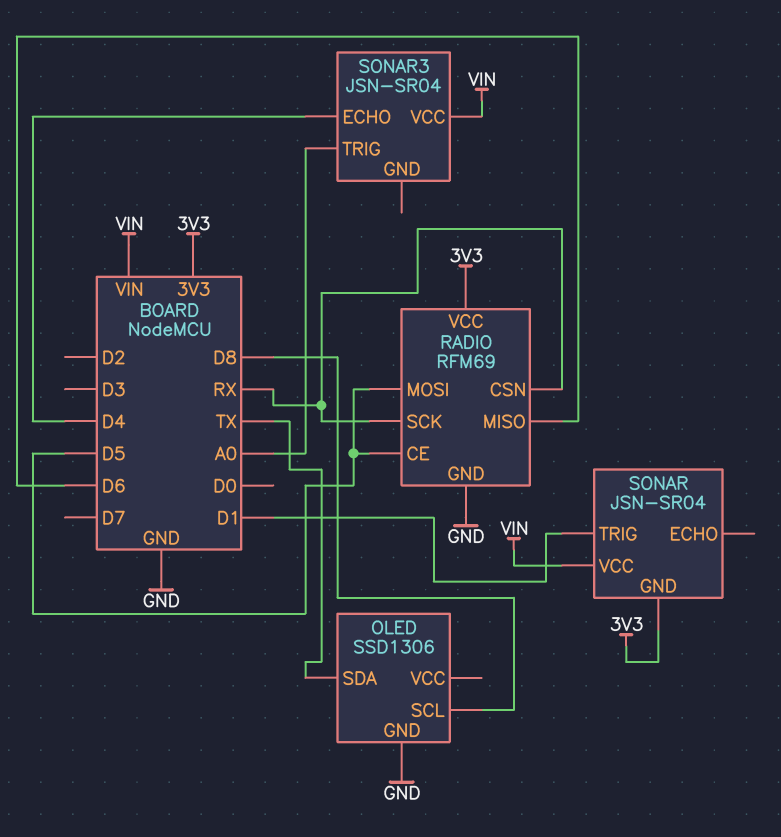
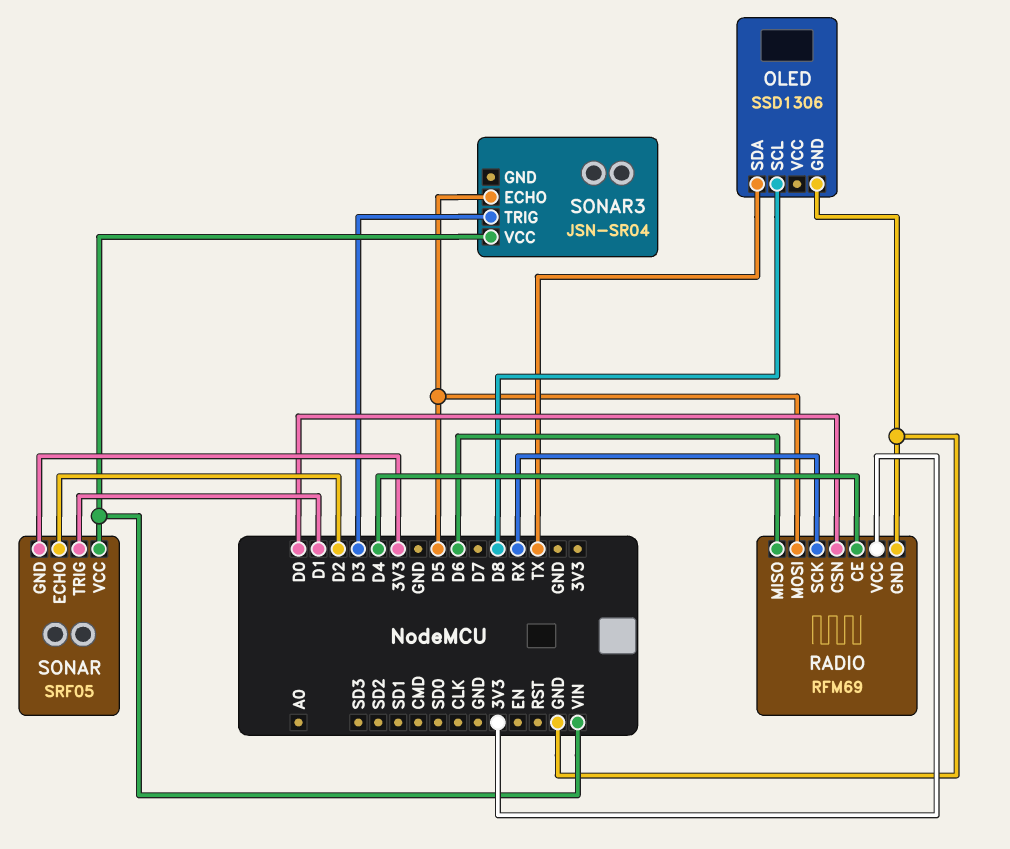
RADIO pin CE: D5 -> D4
RADIO pin CSN: RX -> D0
SONAR: JSN-SR04 -> SRF05
SONAR pin ECHO: none -> D2
SONAR3 pin ECHO: D4 -> D5
SONAR3 pin TRIG: A0 -> D3

